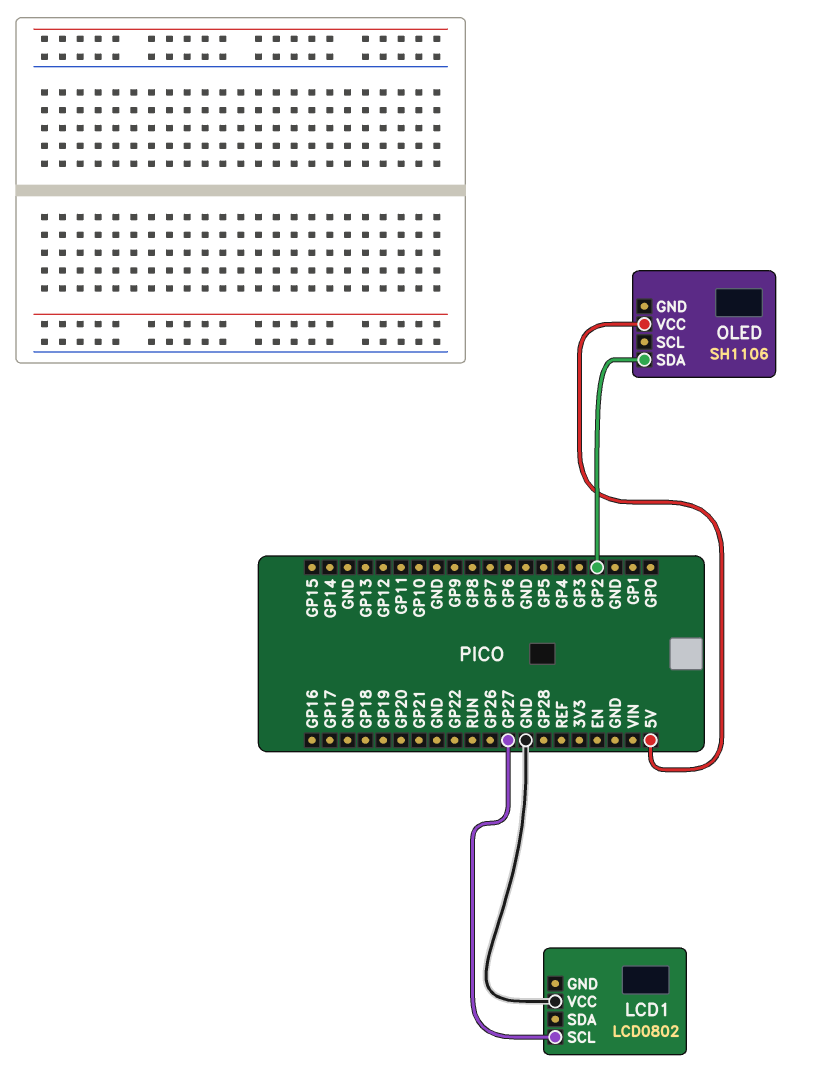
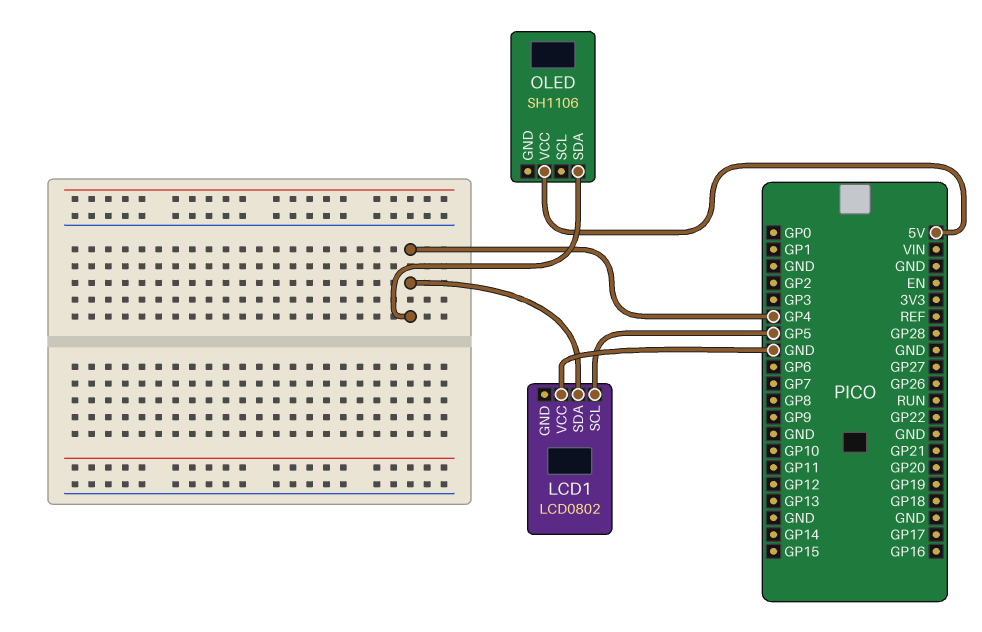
LCD1 pin SCL: GP27 -> GP5
LCD1 pin SDA: none -> GP4
OLED pin SDA: GP2 -> GP4

